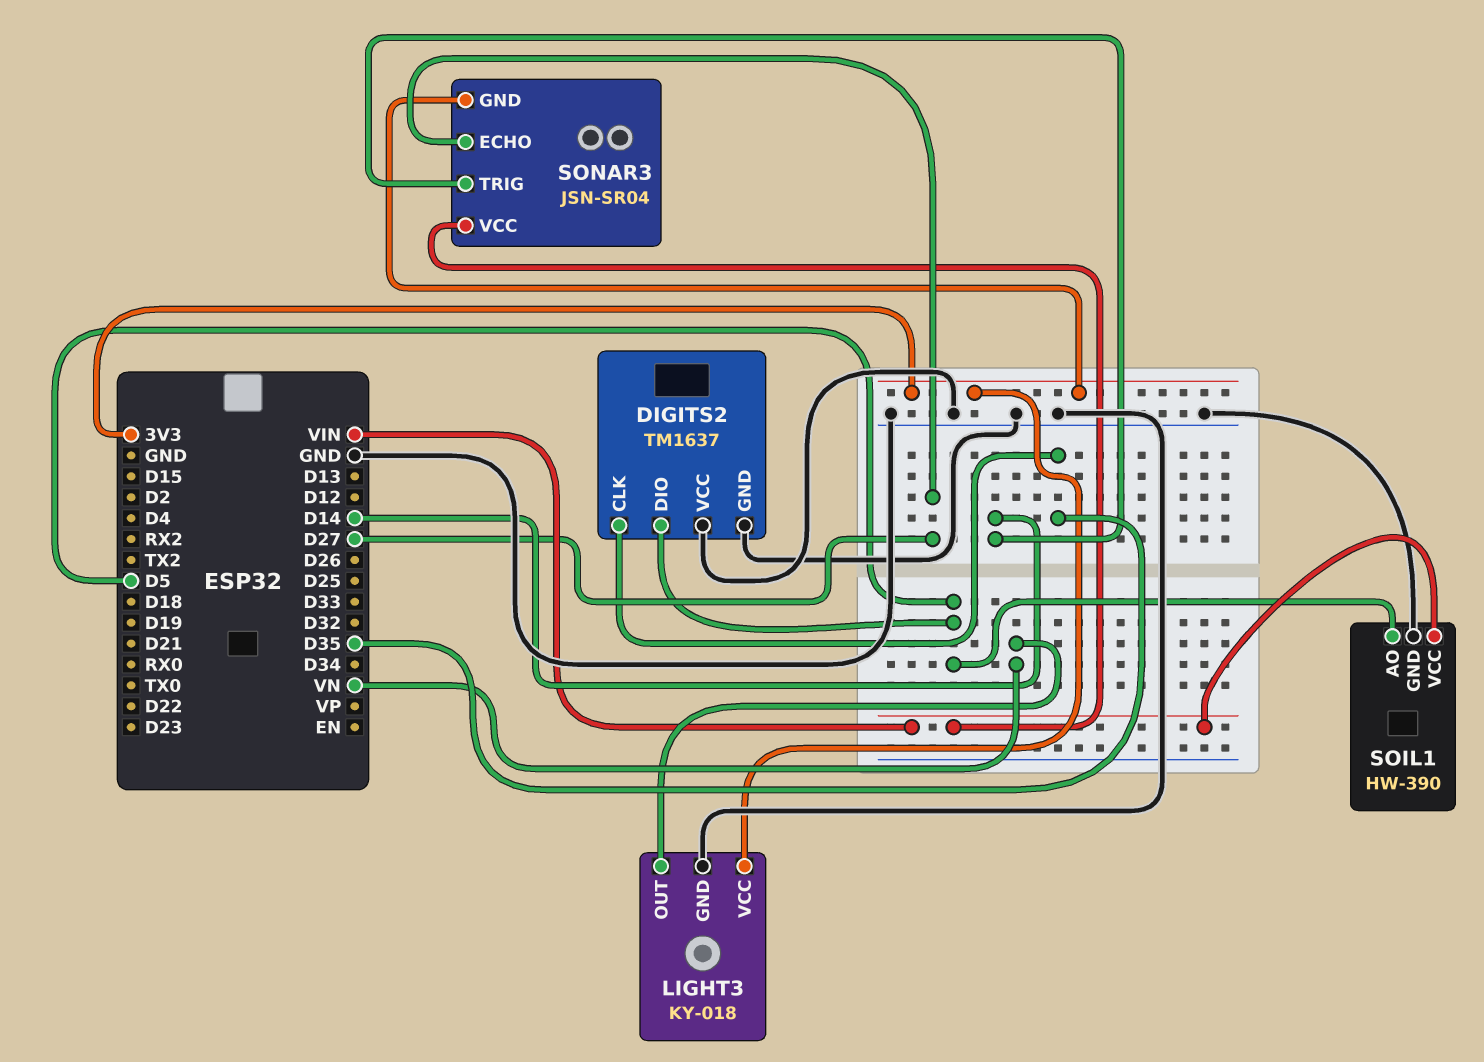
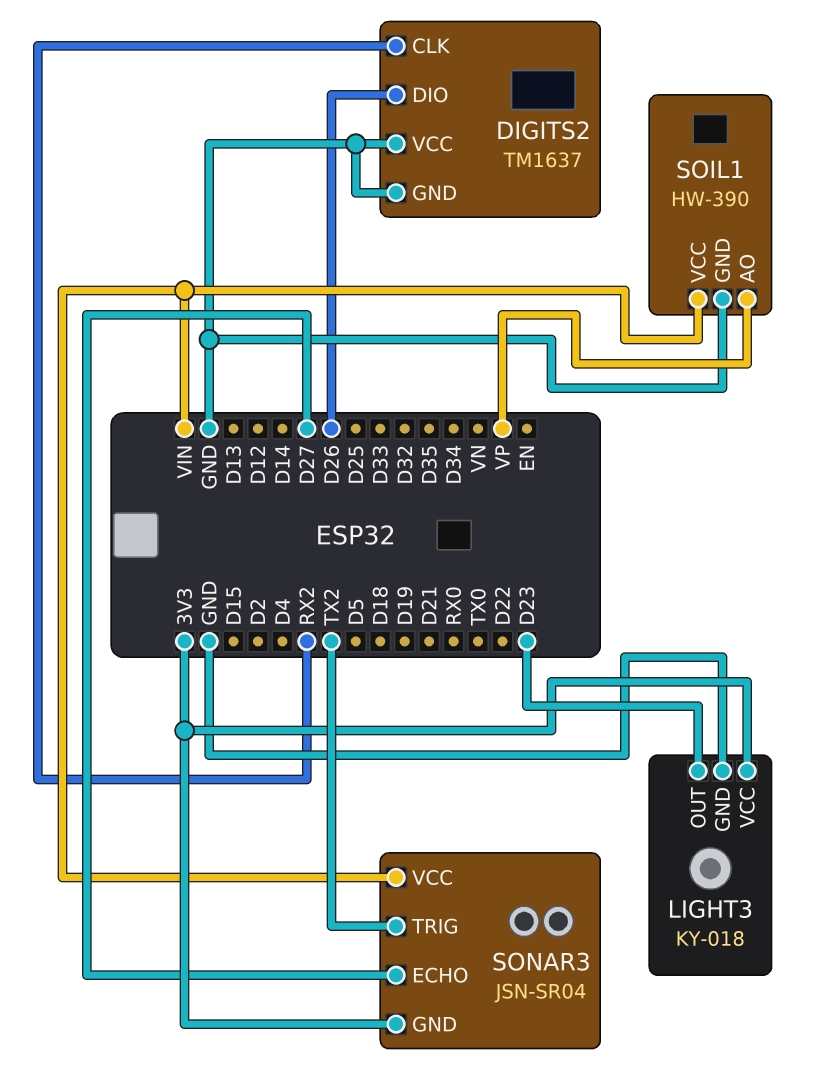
DIGITS2 pin CLK: D35 -> RX2
DIGITS2 pin DIO: D5 -> D26
LIGHT3 pin OUT: VN -> D23
SOIL1 pin AO: D5 -> VP
SONAR3 pin TRIG: D14 -> TX2

